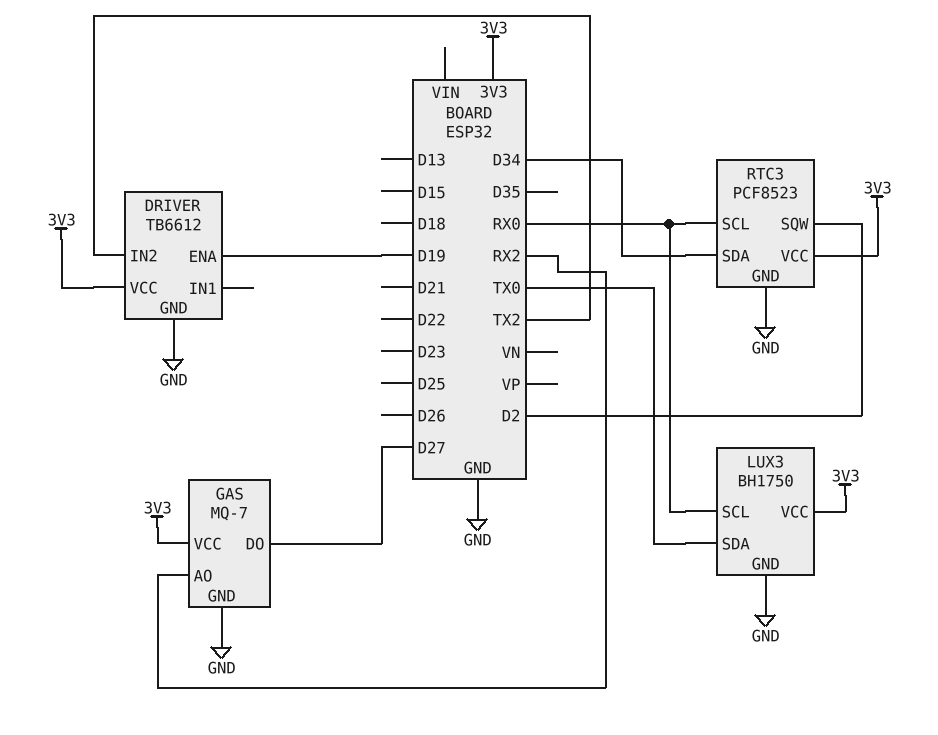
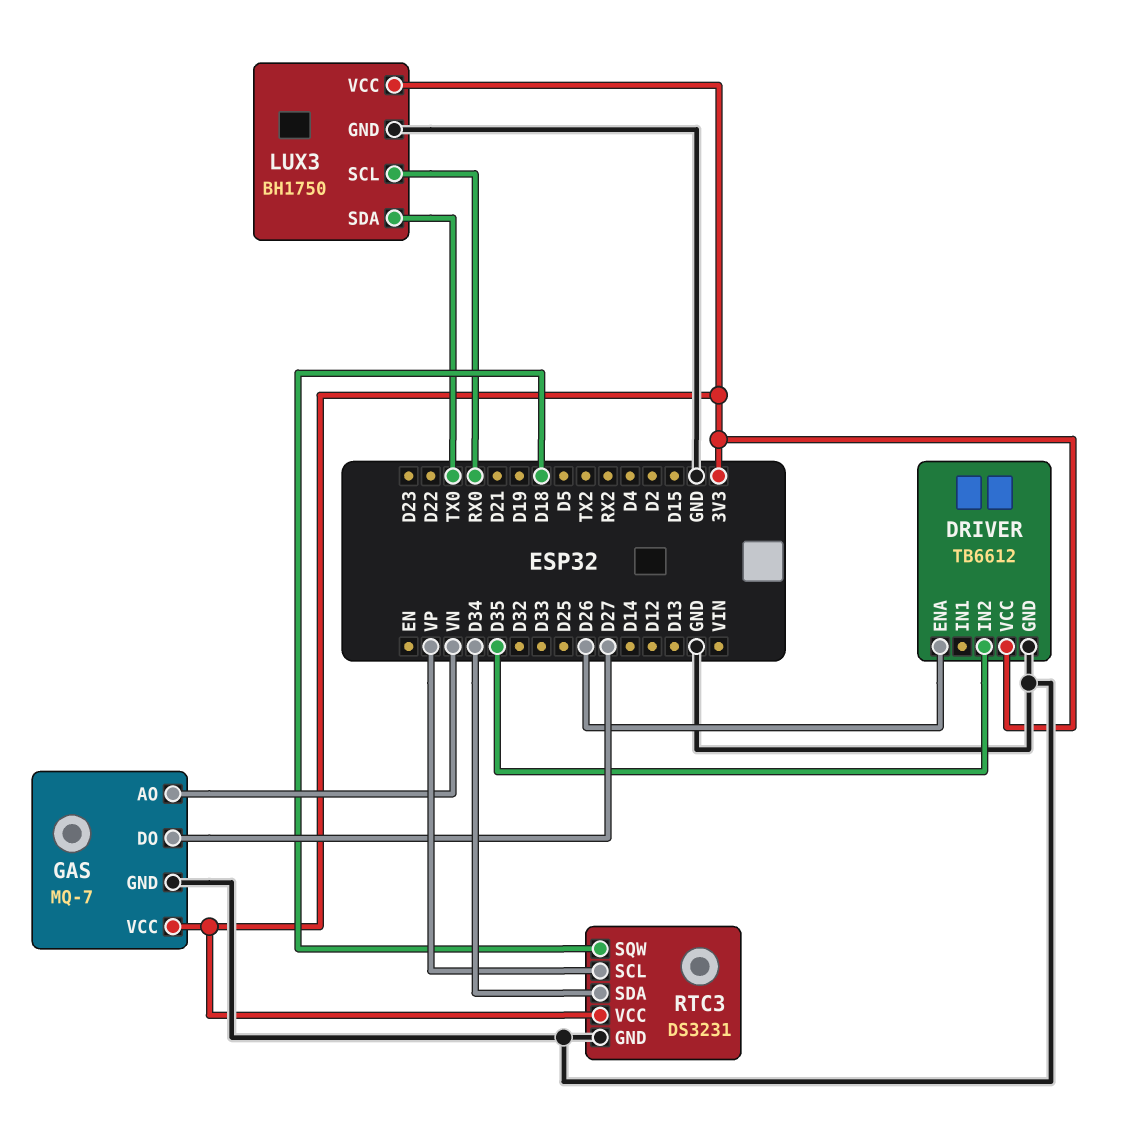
DRIVER pin ENA: D19 -> D26
DRIVER pin IN2: TX2 -> D35
GAS pin AO: RX2 -> VN
RTC3: PCF8523 -> DS3231
RTC3 pin SCL: RX0 -> VP
RTC3 pin SQW: D2 -> D18

